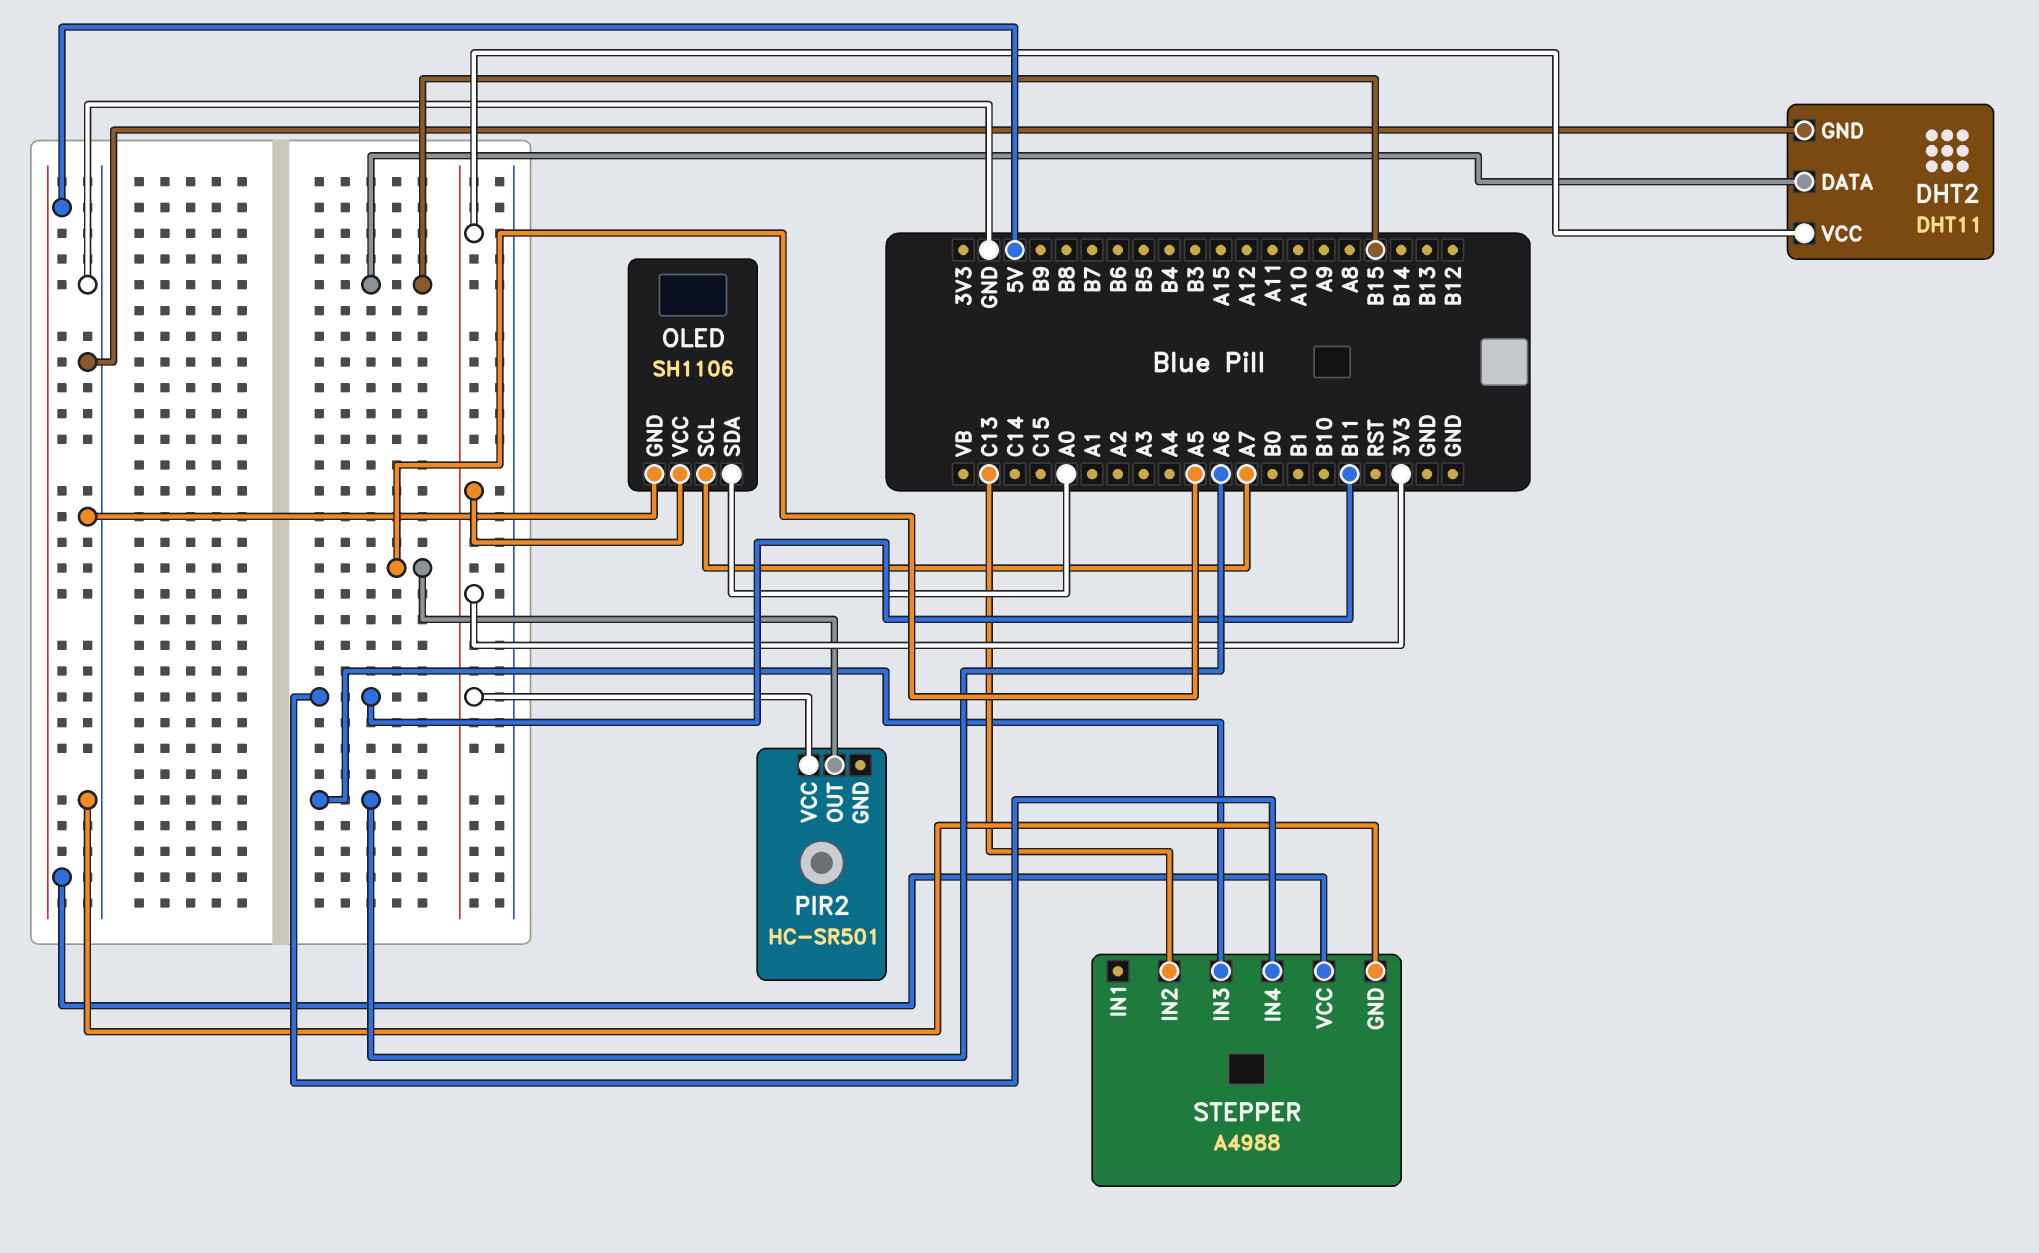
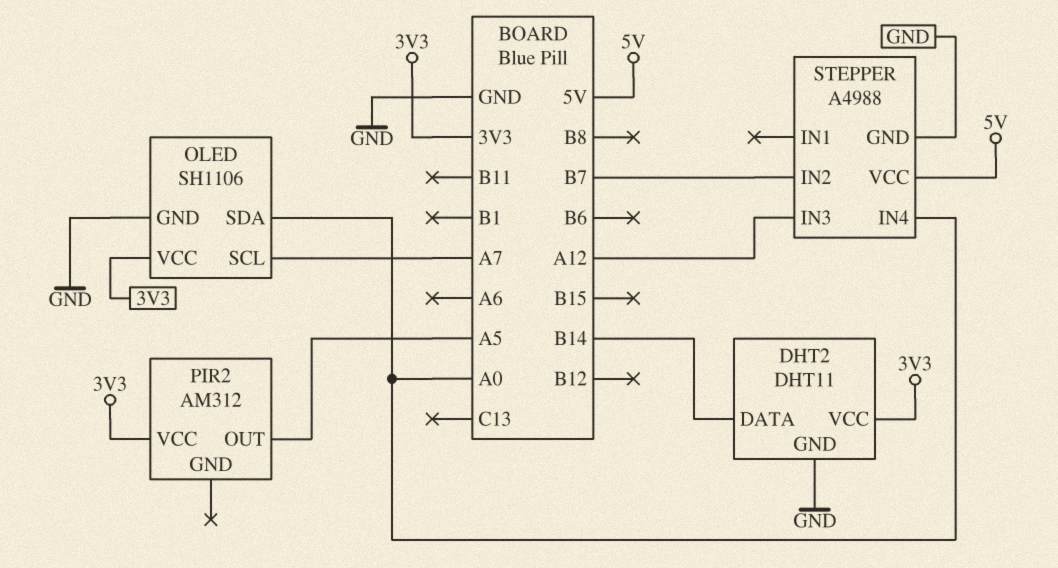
DHT2 pin DATA: B15 -> B14
PIR2: HC-SR501 -> AM312
STEPPER pin IN2: C13 -> B7
STEPPER pin IN3: A6 -> A12
STEPPER pin IN4: B11 -> A0

